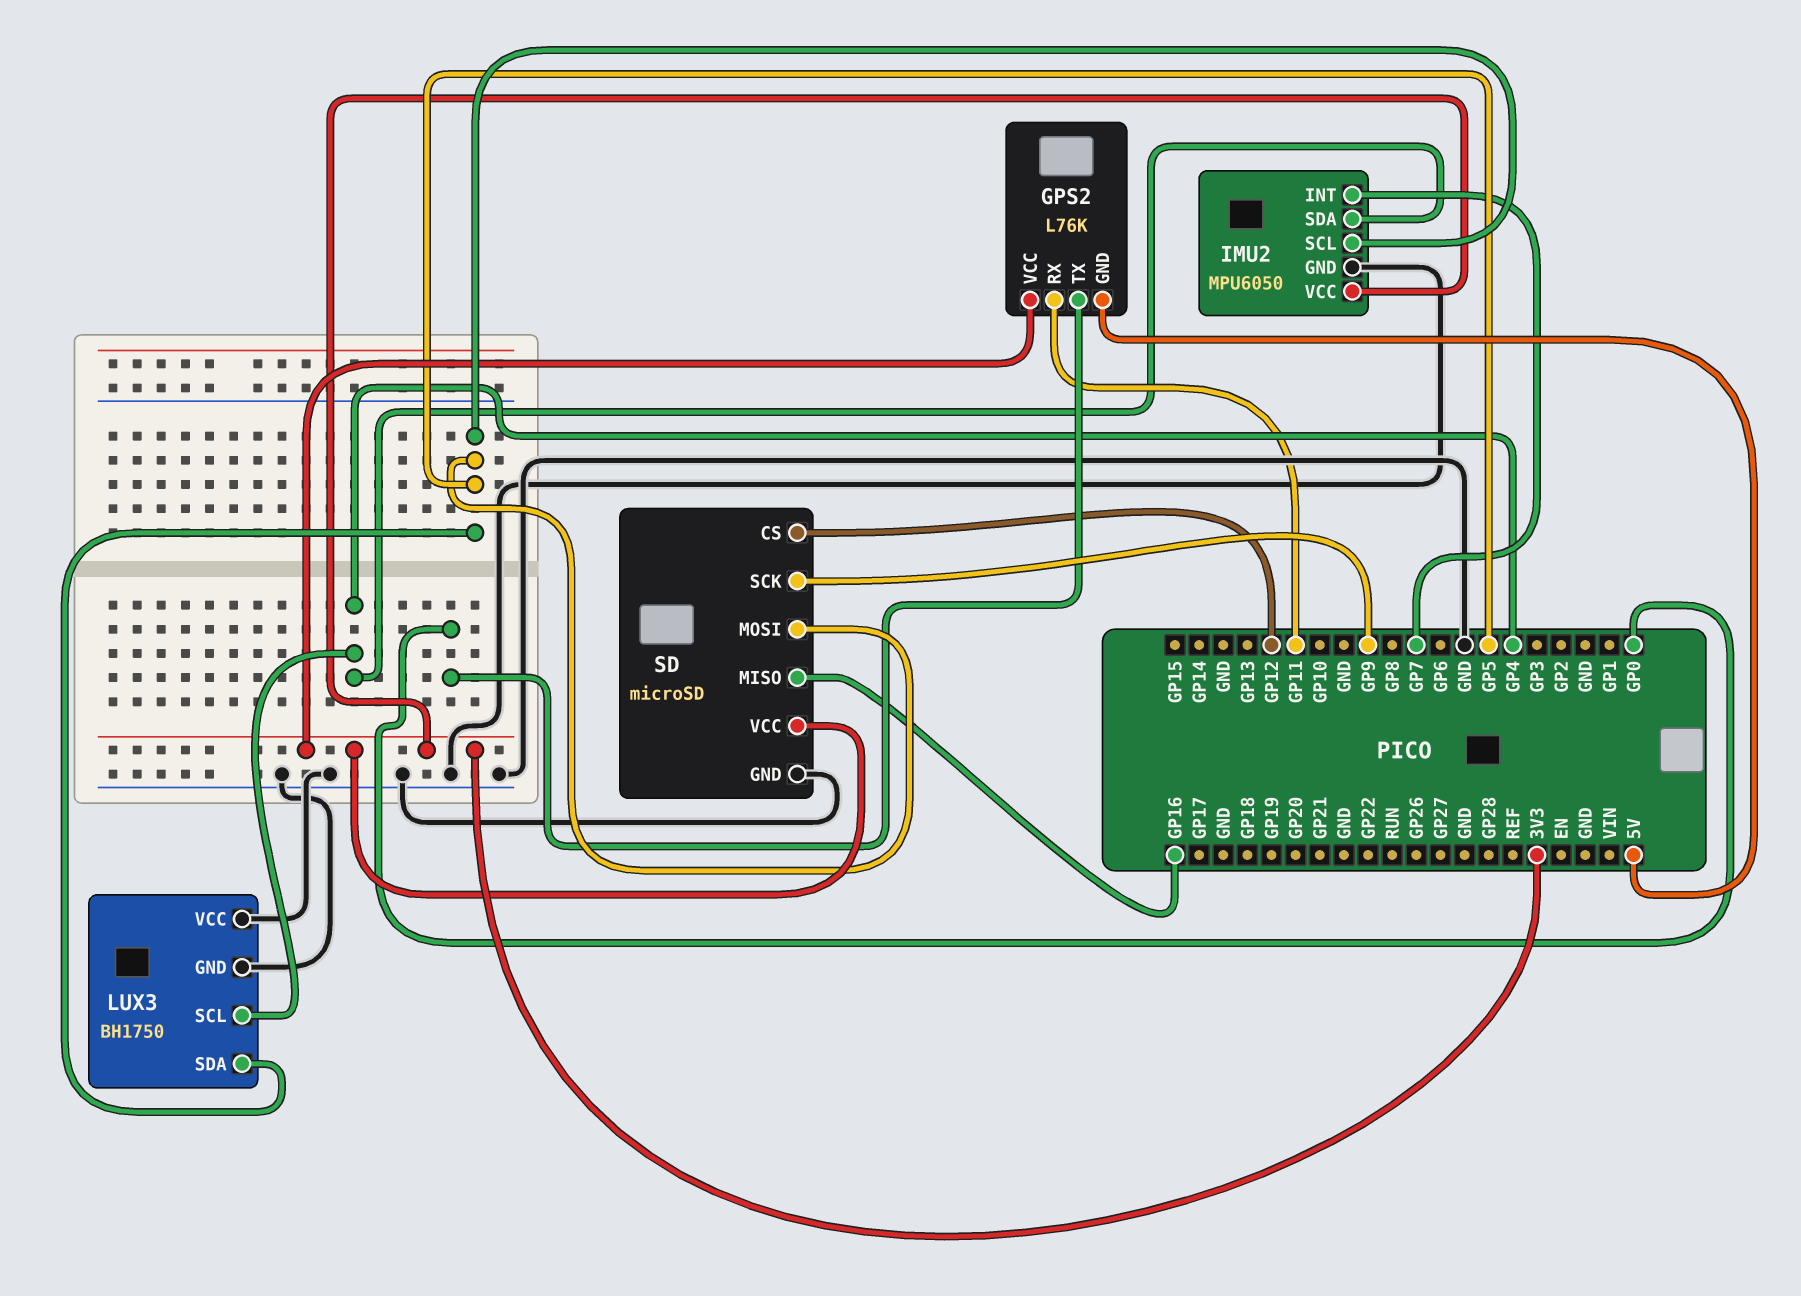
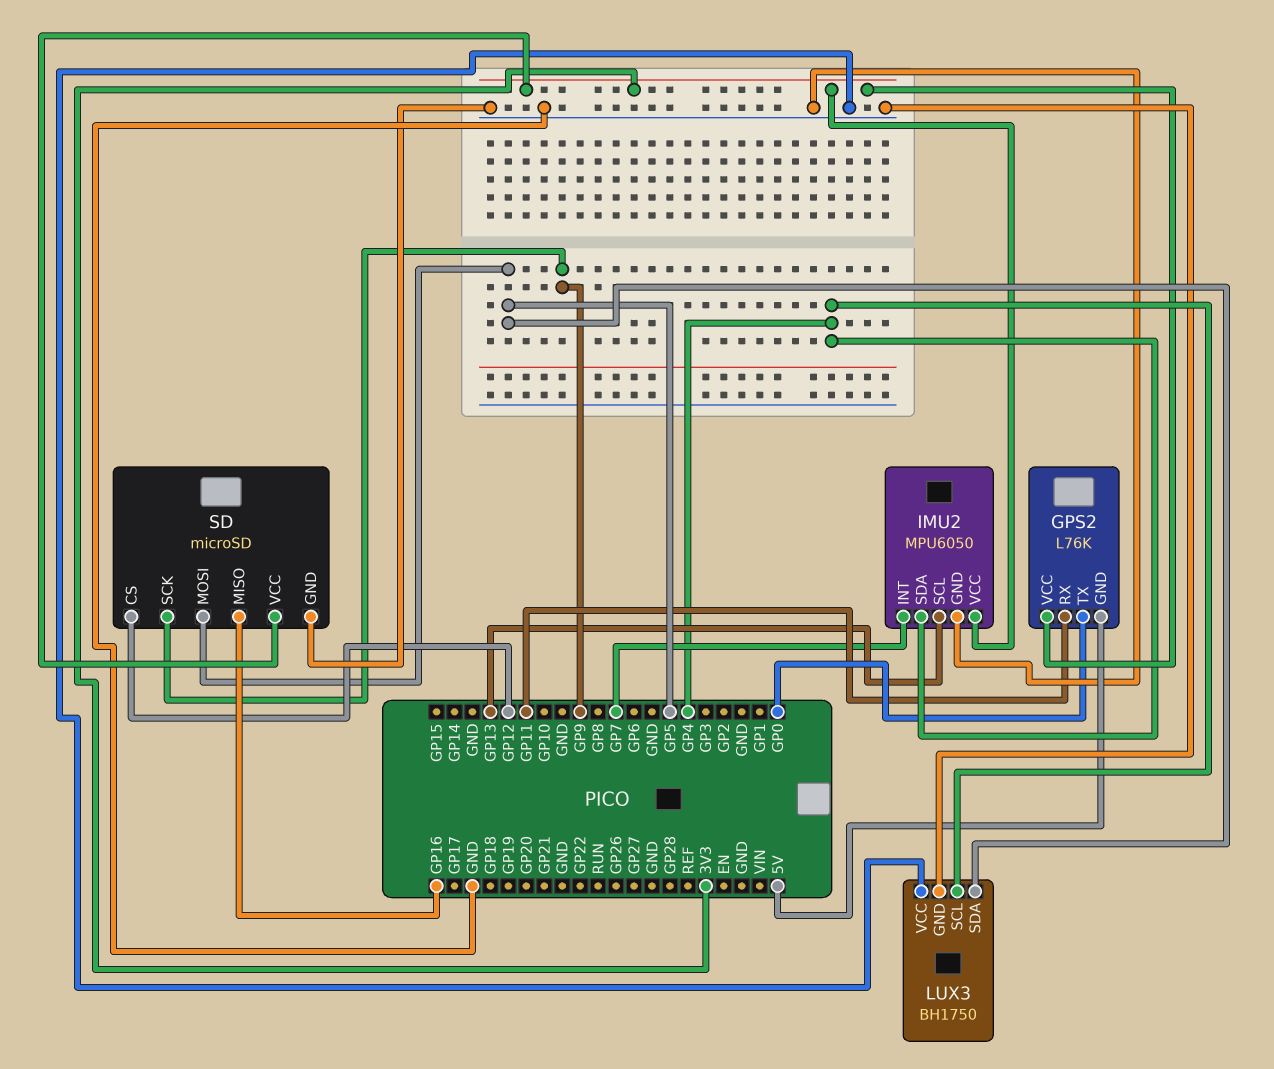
IMU2 pin SCL: GP5 -> GP13

